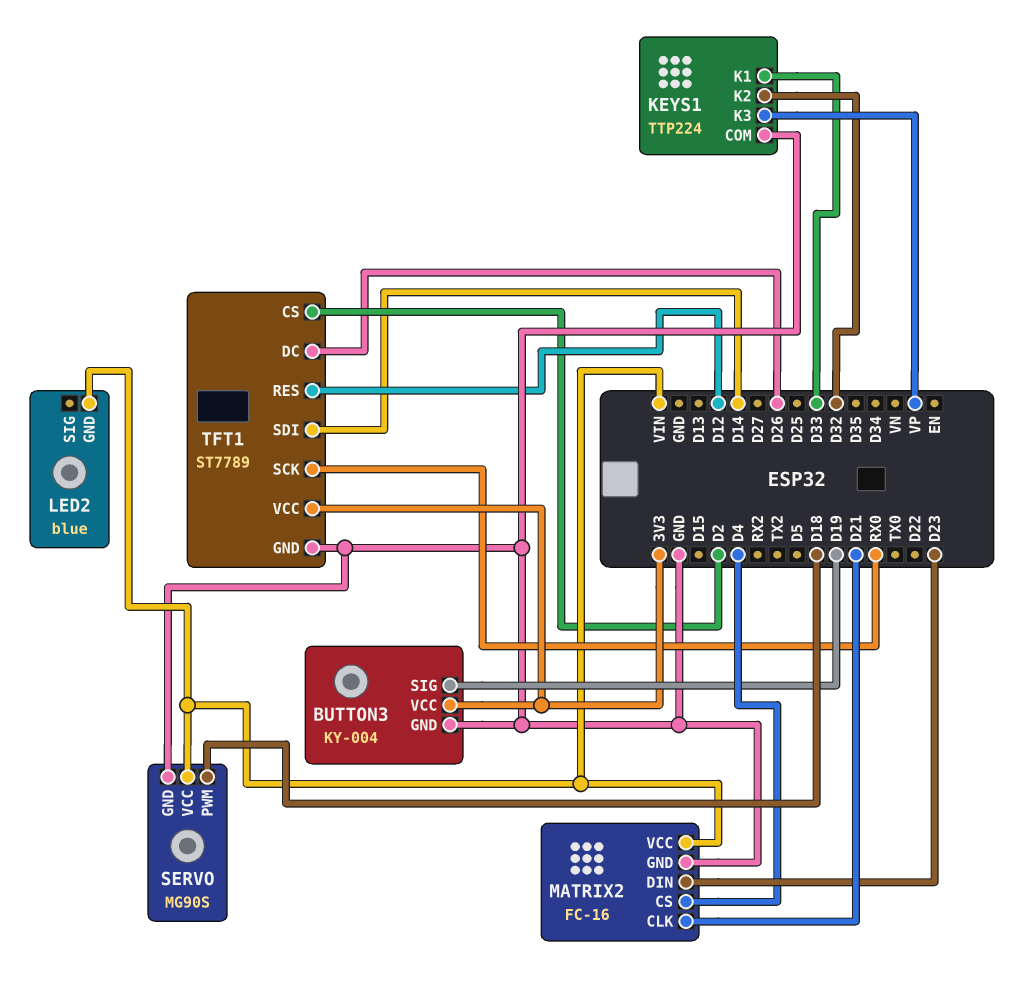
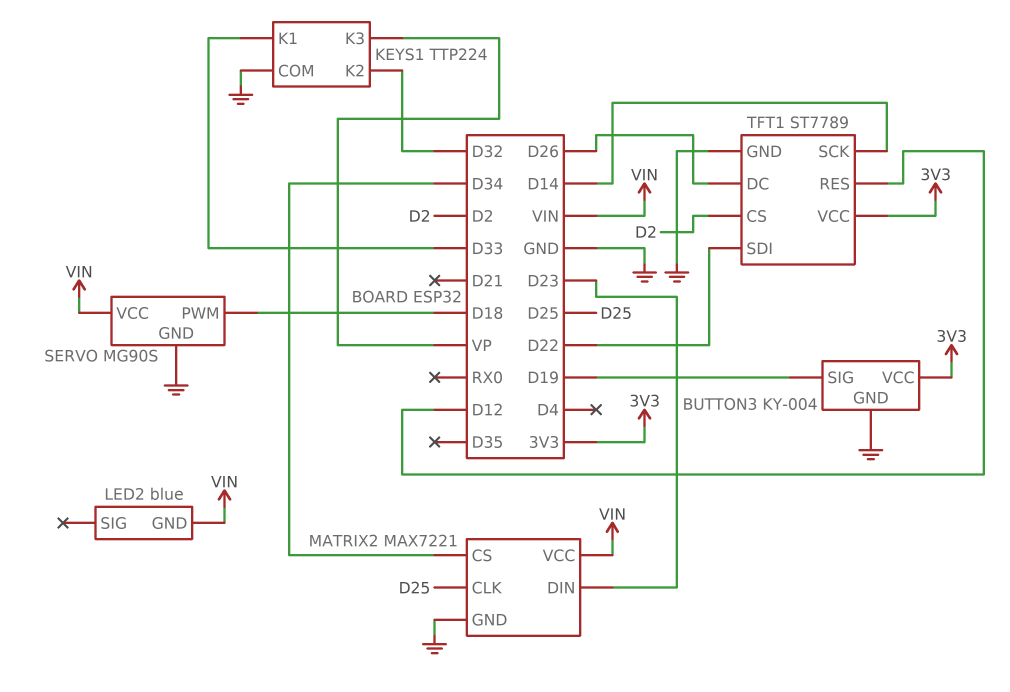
MATRIX2: FC-16 -> MAX7221
MATRIX2 pin CLK: D21 -> D25
MATRIX2 pin CS: D4 -> D34
TFT1 pin SCK: RX0 -> D14
TFT1 pin SDI: D14 -> D22

